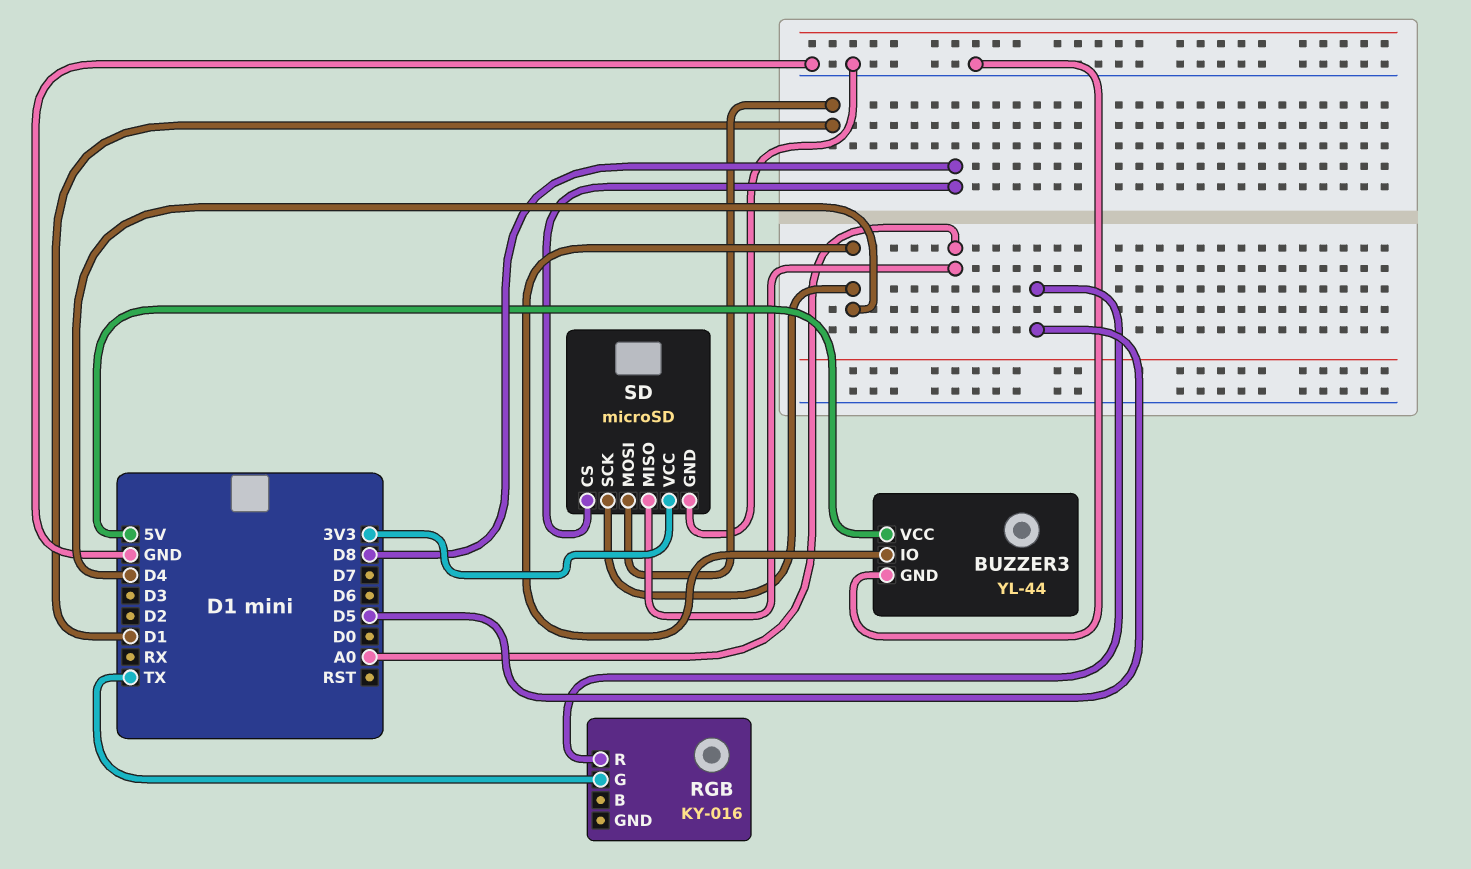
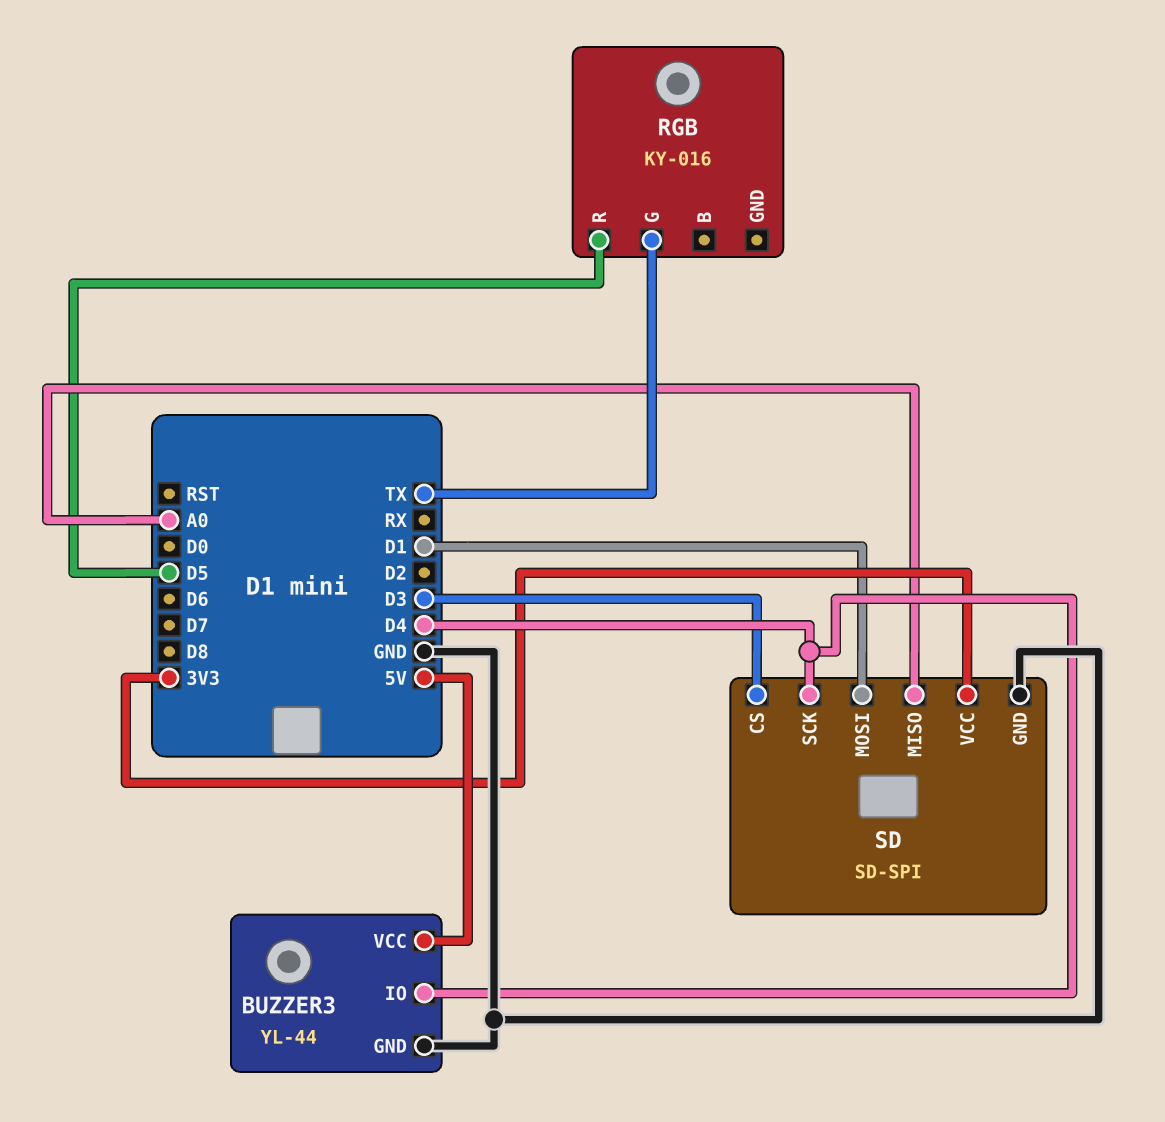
SD: microSD -> SD-SPI
SD pin CS: D8 -> D3

